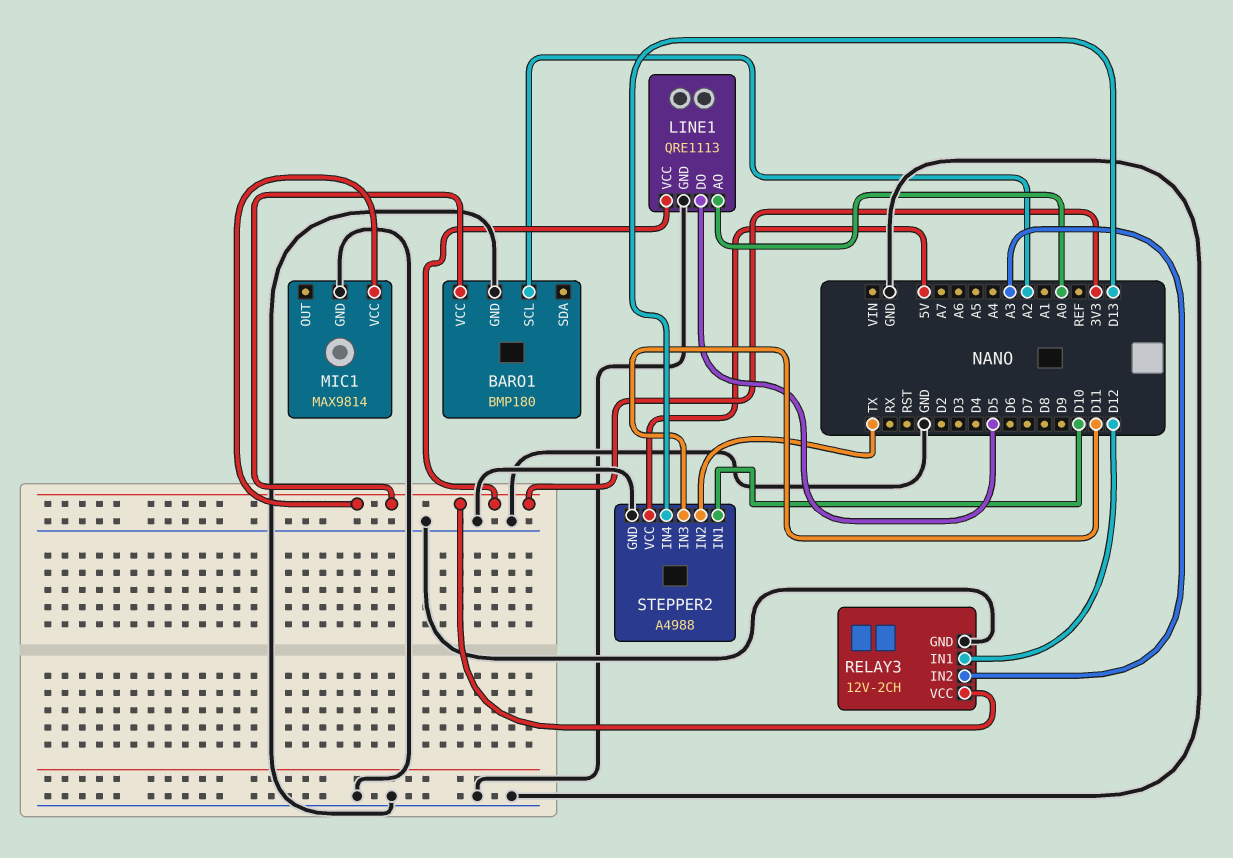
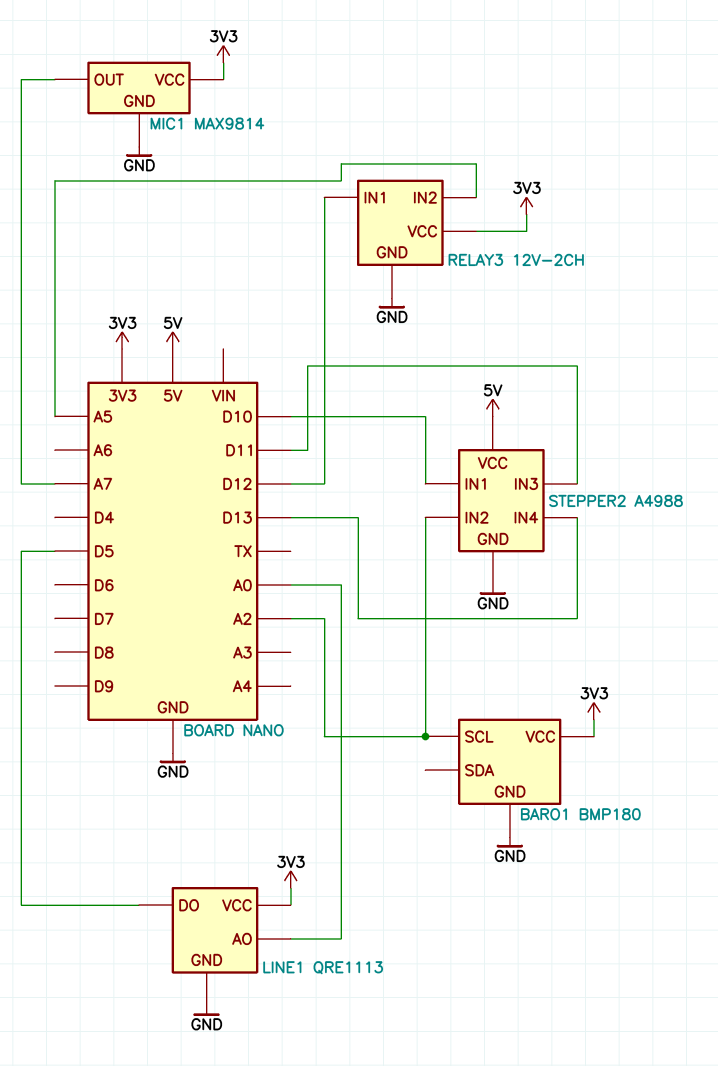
MIC1 pin OUT: none -> A7
RELAY3 pin IN2: A3 -> A5
STEPPER2 pin IN2: TX -> A2

